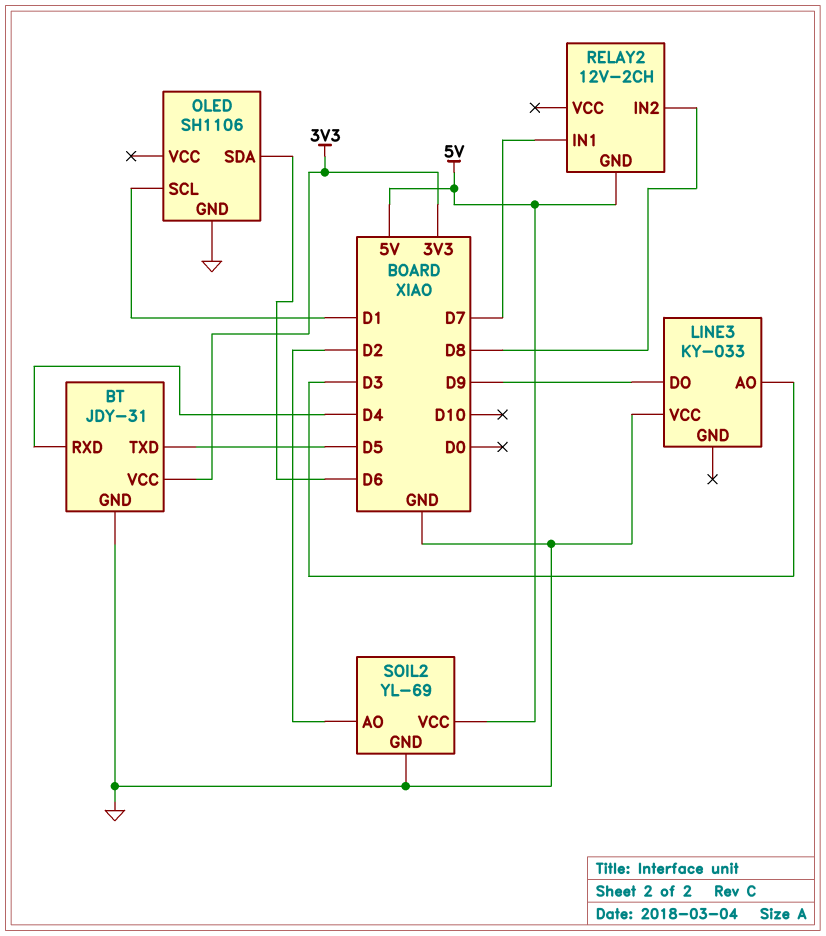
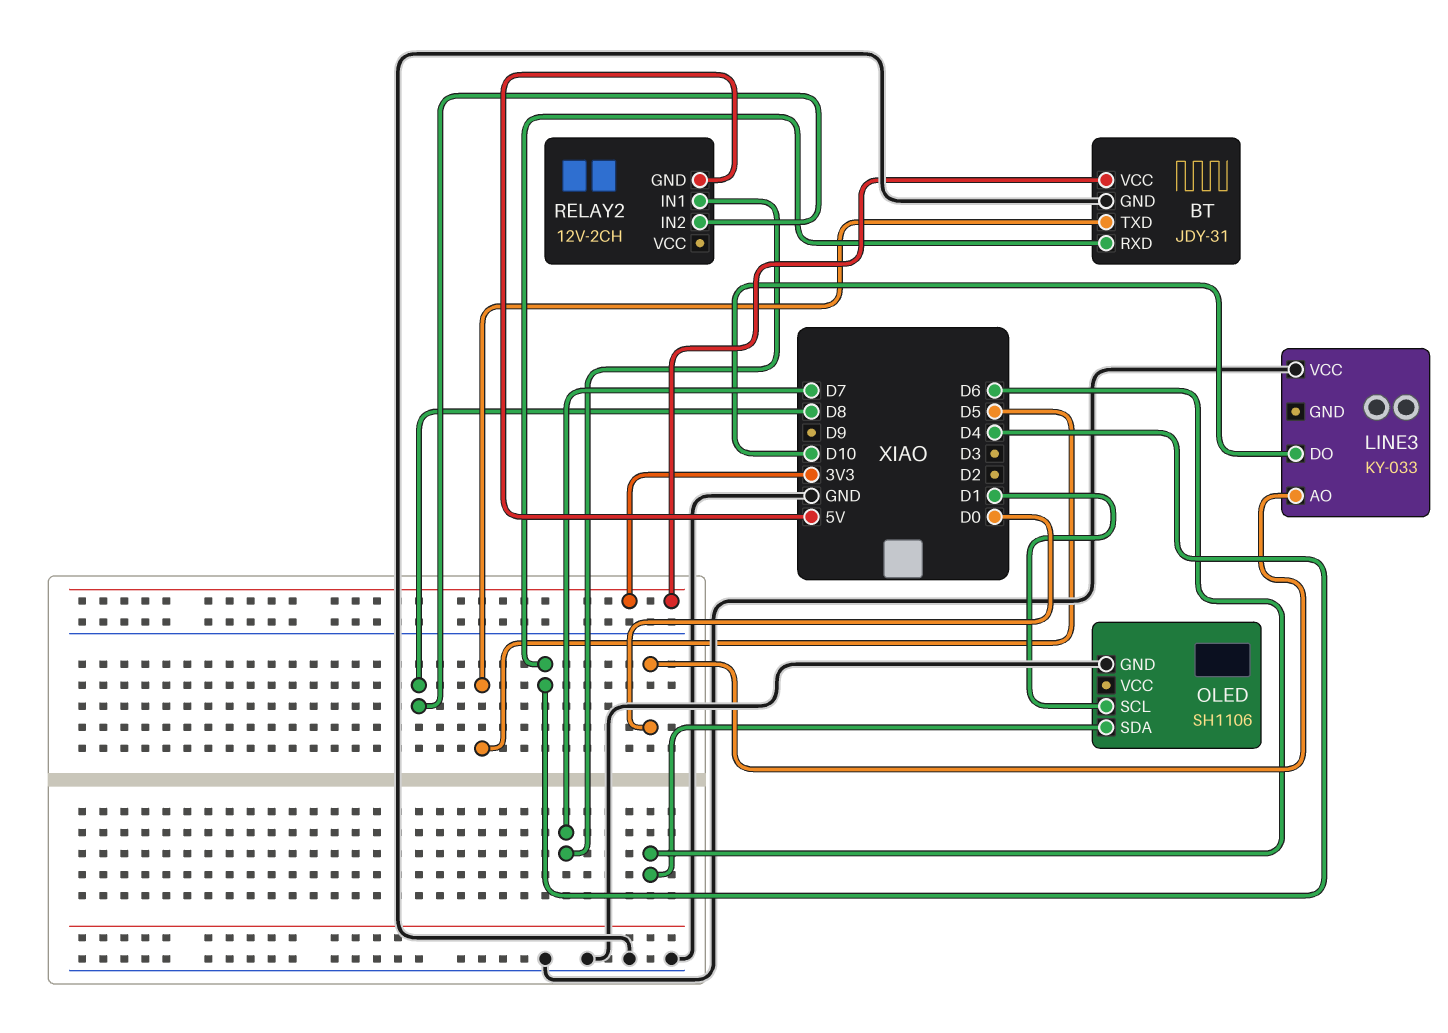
LINE3 pin AO: D3 -> D0
LINE3 pin DO: D9 -> D10
SOIL2: YL-69 -> none
SOIL2 pin AO: D2 -> none
SOIL2 pin GND: GND -> none
SOIL2 pin VCC: 5V -> none

